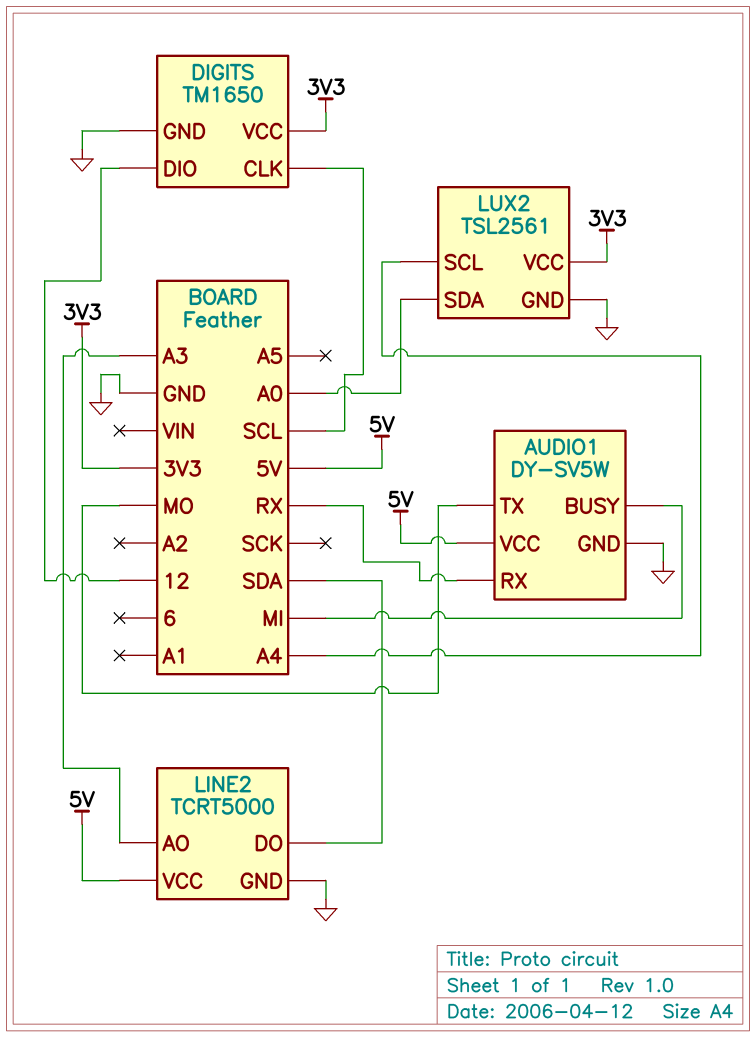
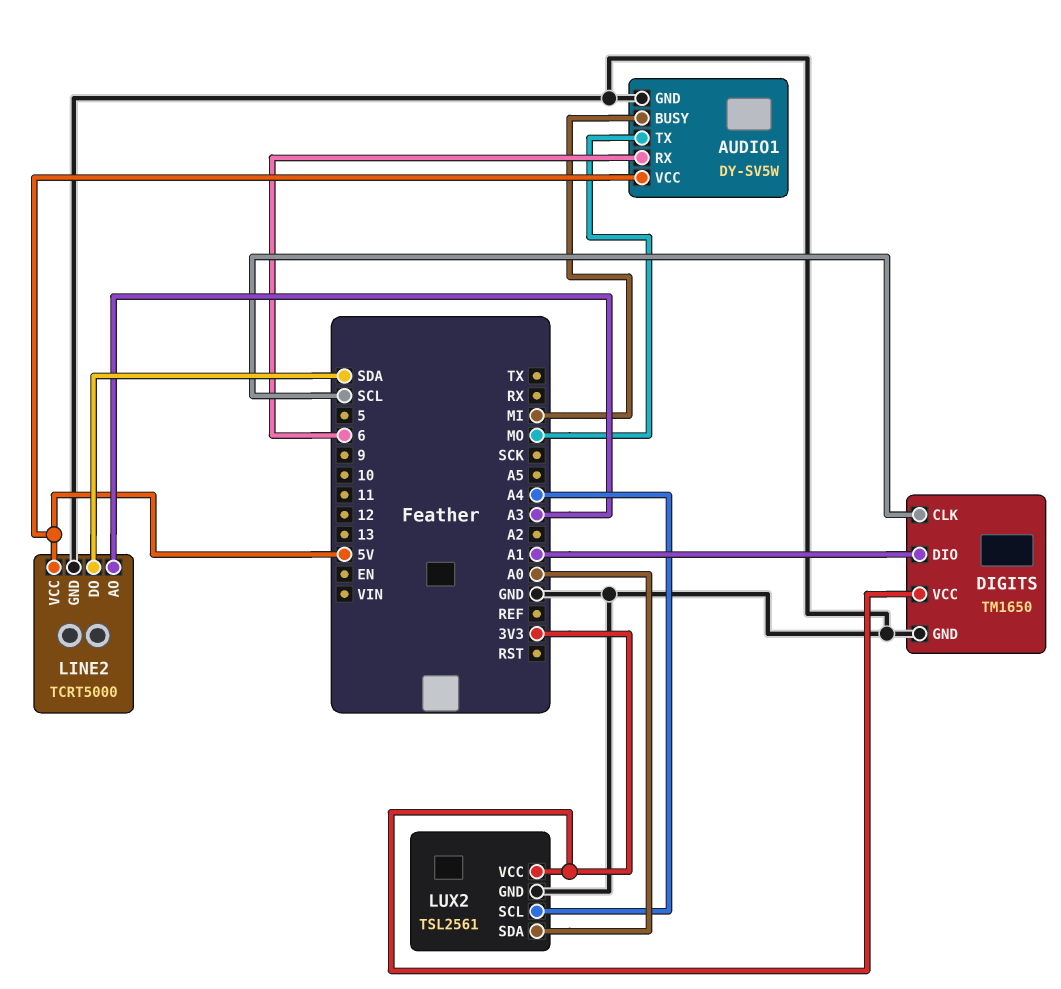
AUDIO1 pin RX: RX -> 6
DIGITS pin DIO: 12 -> A1

